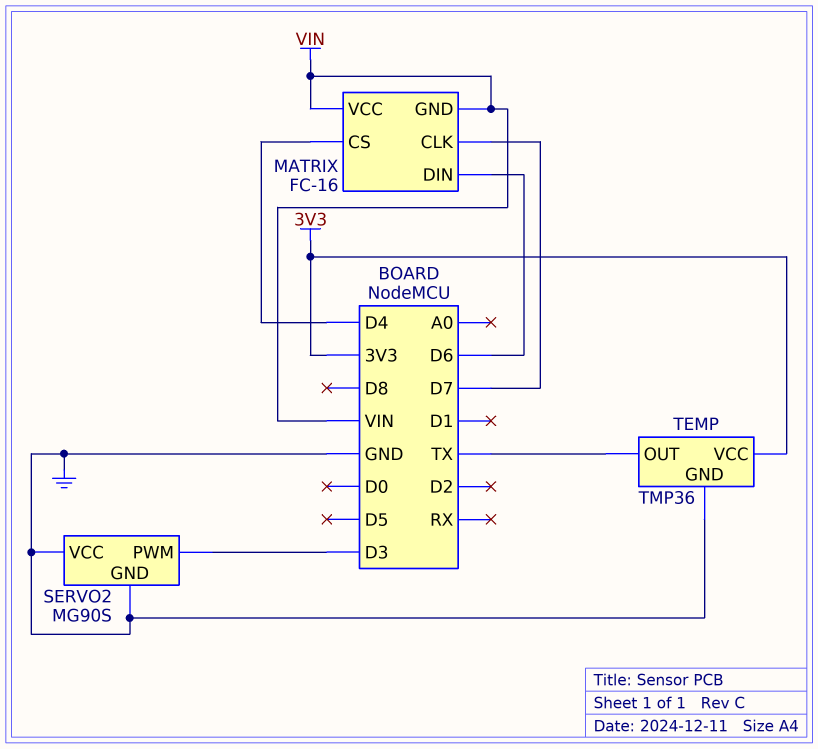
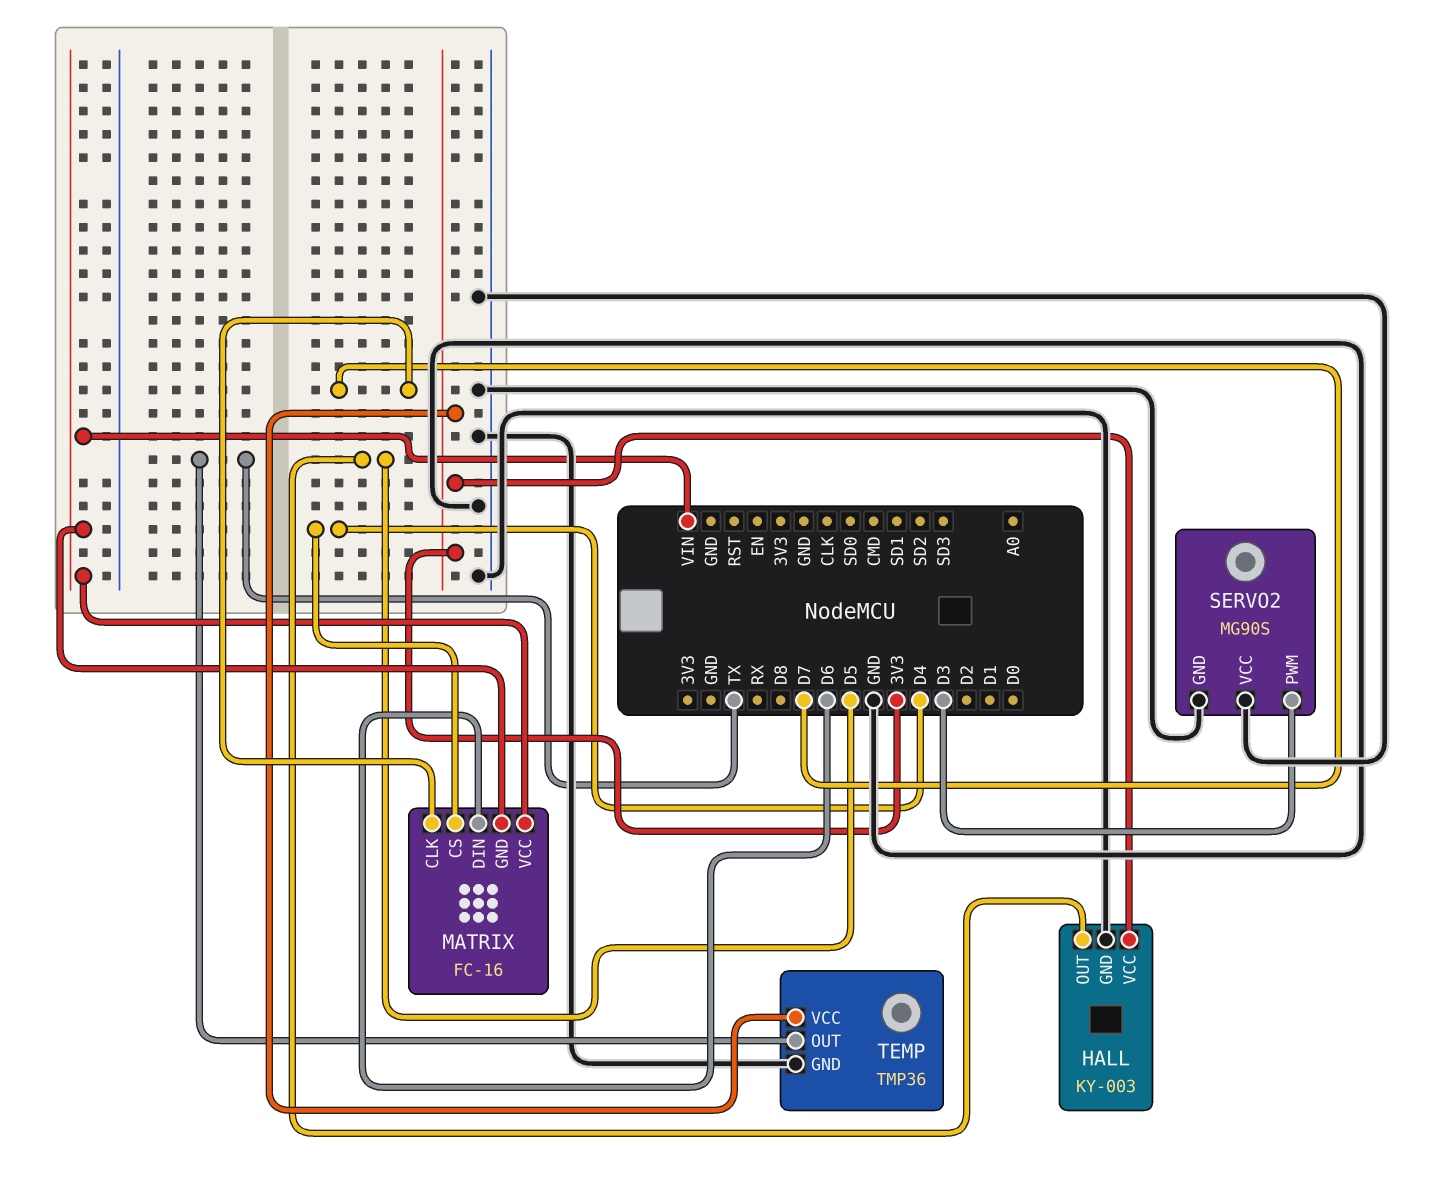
HALL: none -> KY-003
HALL pin GND: none -> GND
HALL pin OUT: none -> D5
HALL pin VCC: none -> 3V3

